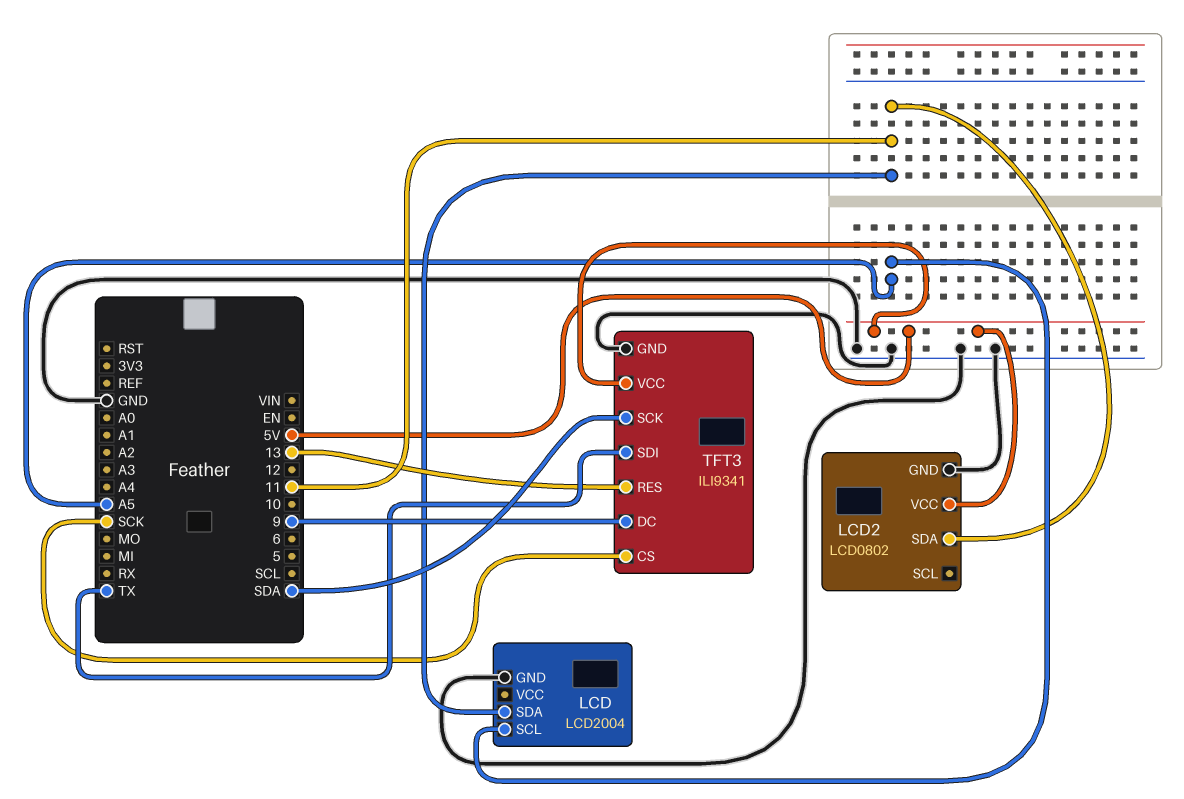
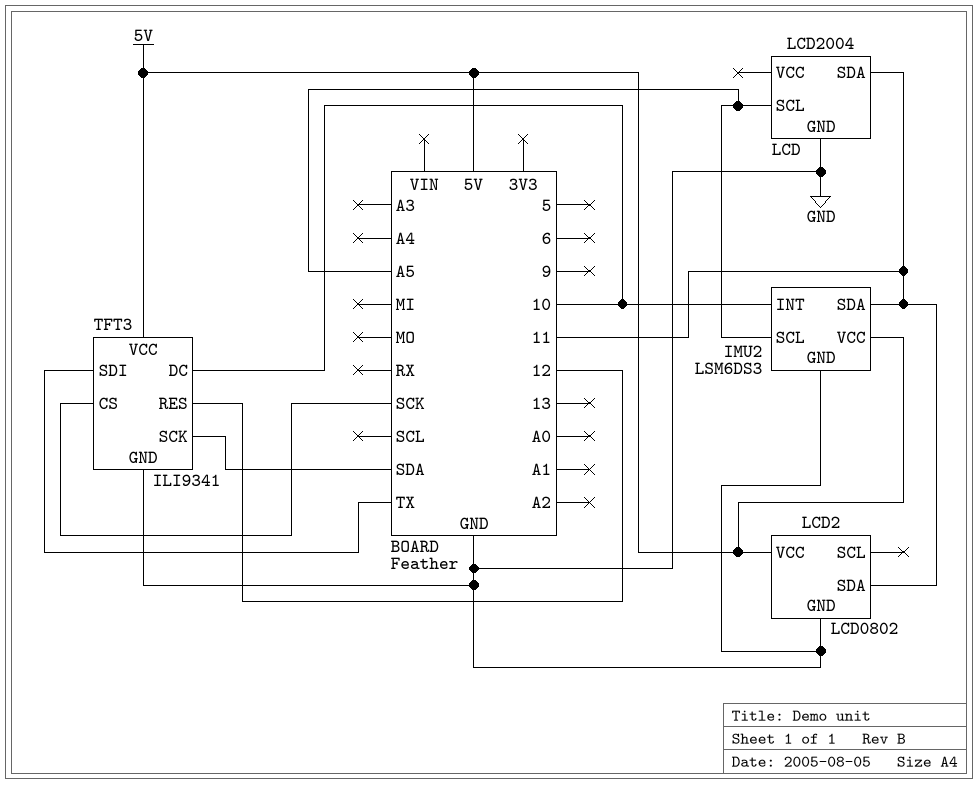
IMU2: none -> LSM6DS3
IMU2 pin GND: none -> GND
IMU2 pin INT: none -> 10
IMU2 pin SCL: none -> A5
IMU2 pin SDA: none -> 11
IMU2 pin VCC: none -> 5V
TFT3 pin DC: 9 -> 10
TFT3 pin RES: 13 -> 12

